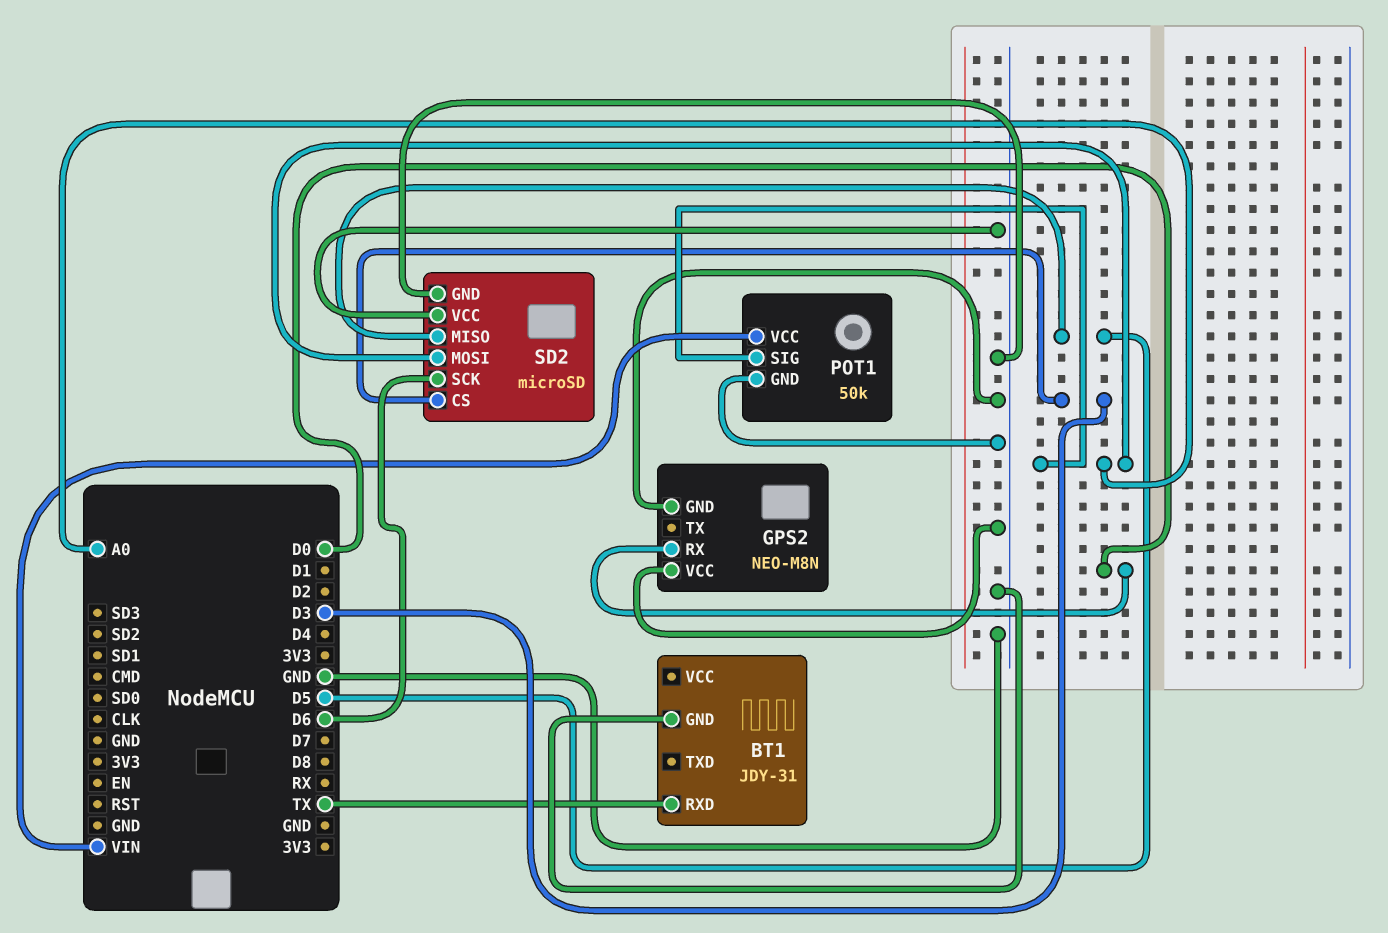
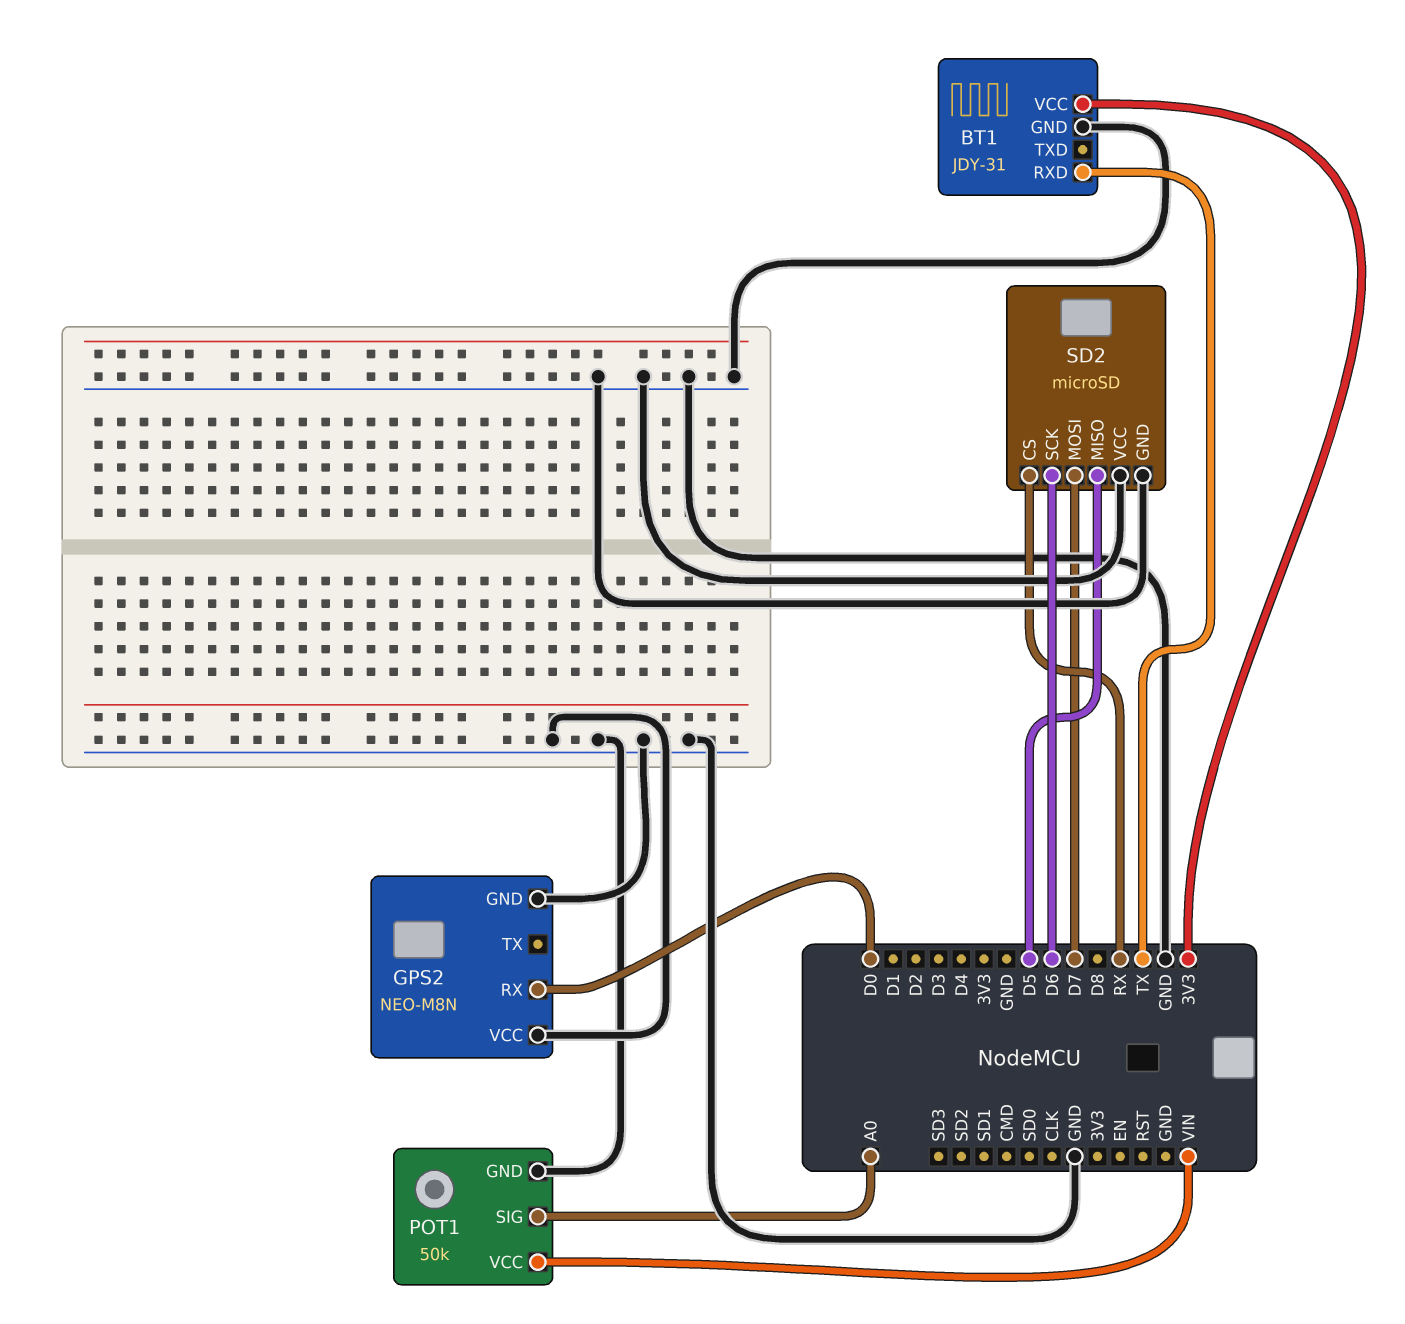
BT1 pin VCC: none -> 3V3
SD2 pin CS: D3 -> RX
SD2 pin MOSI: A0 -> D7

